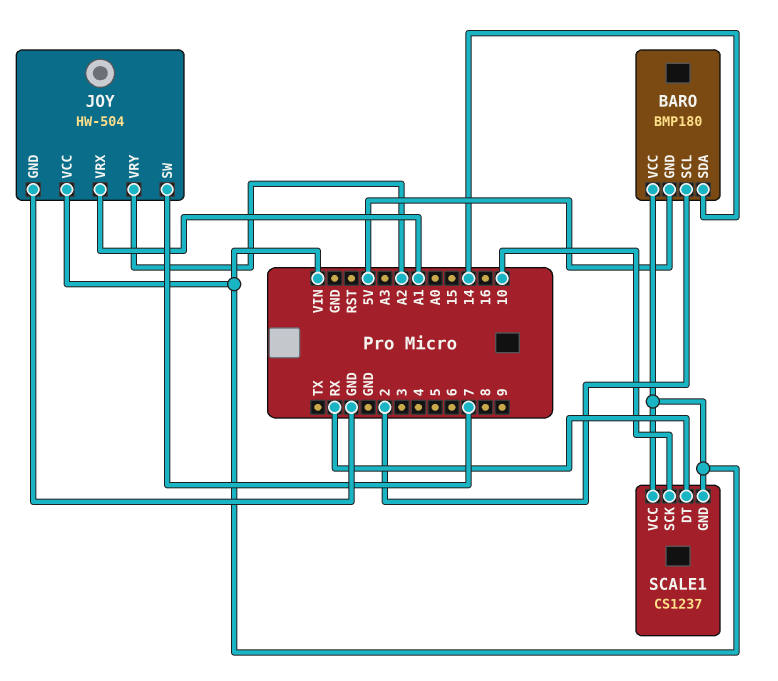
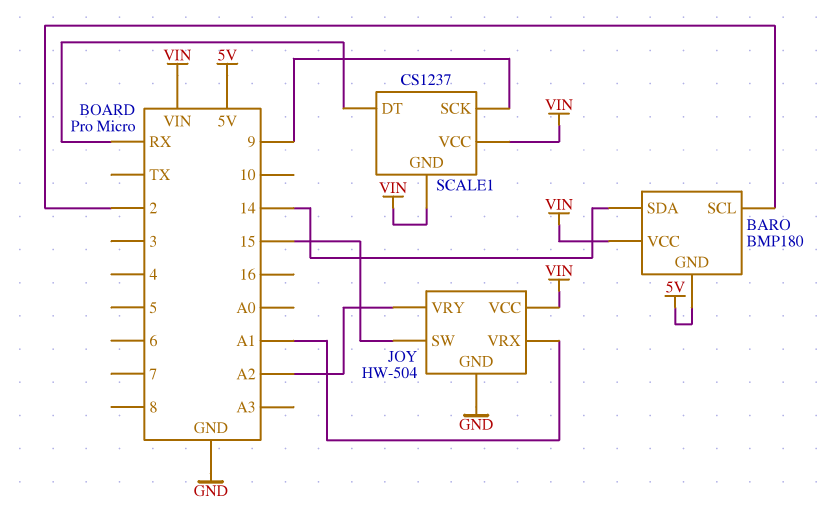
JOY pin SW: 7 -> 15
SCALE1 pin SCK: 10 -> 9

